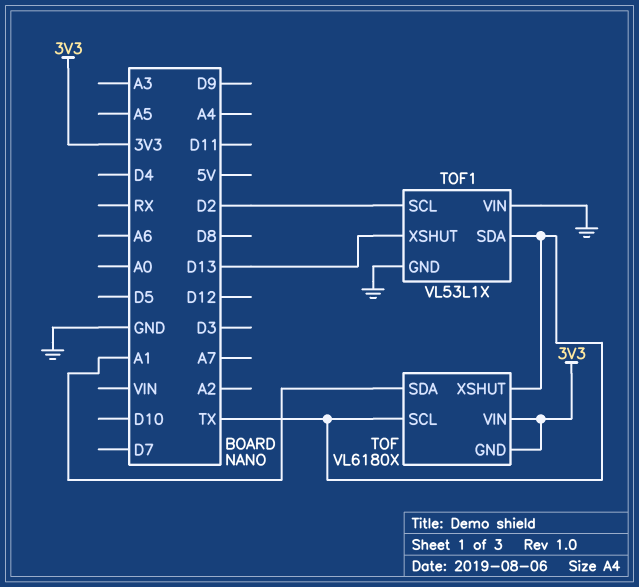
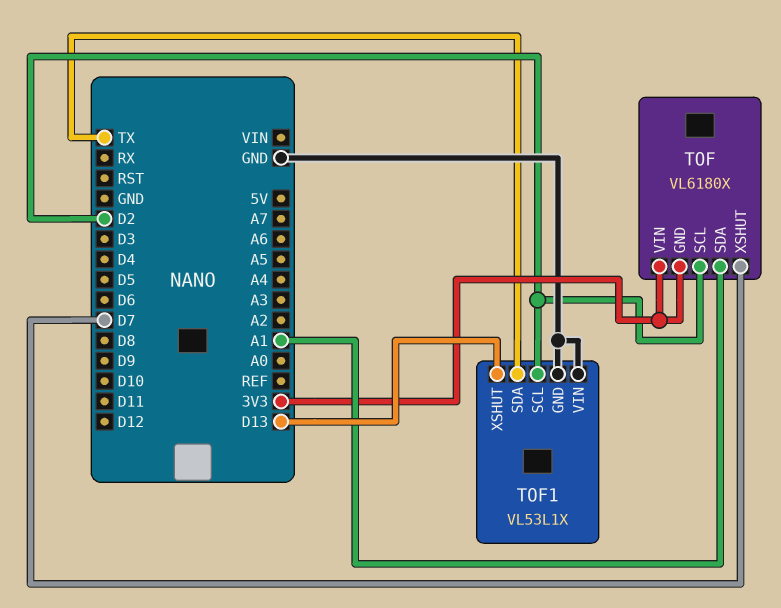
TOF pin SCL: TX -> D2
TOF pin XSHUT: TX -> D7

